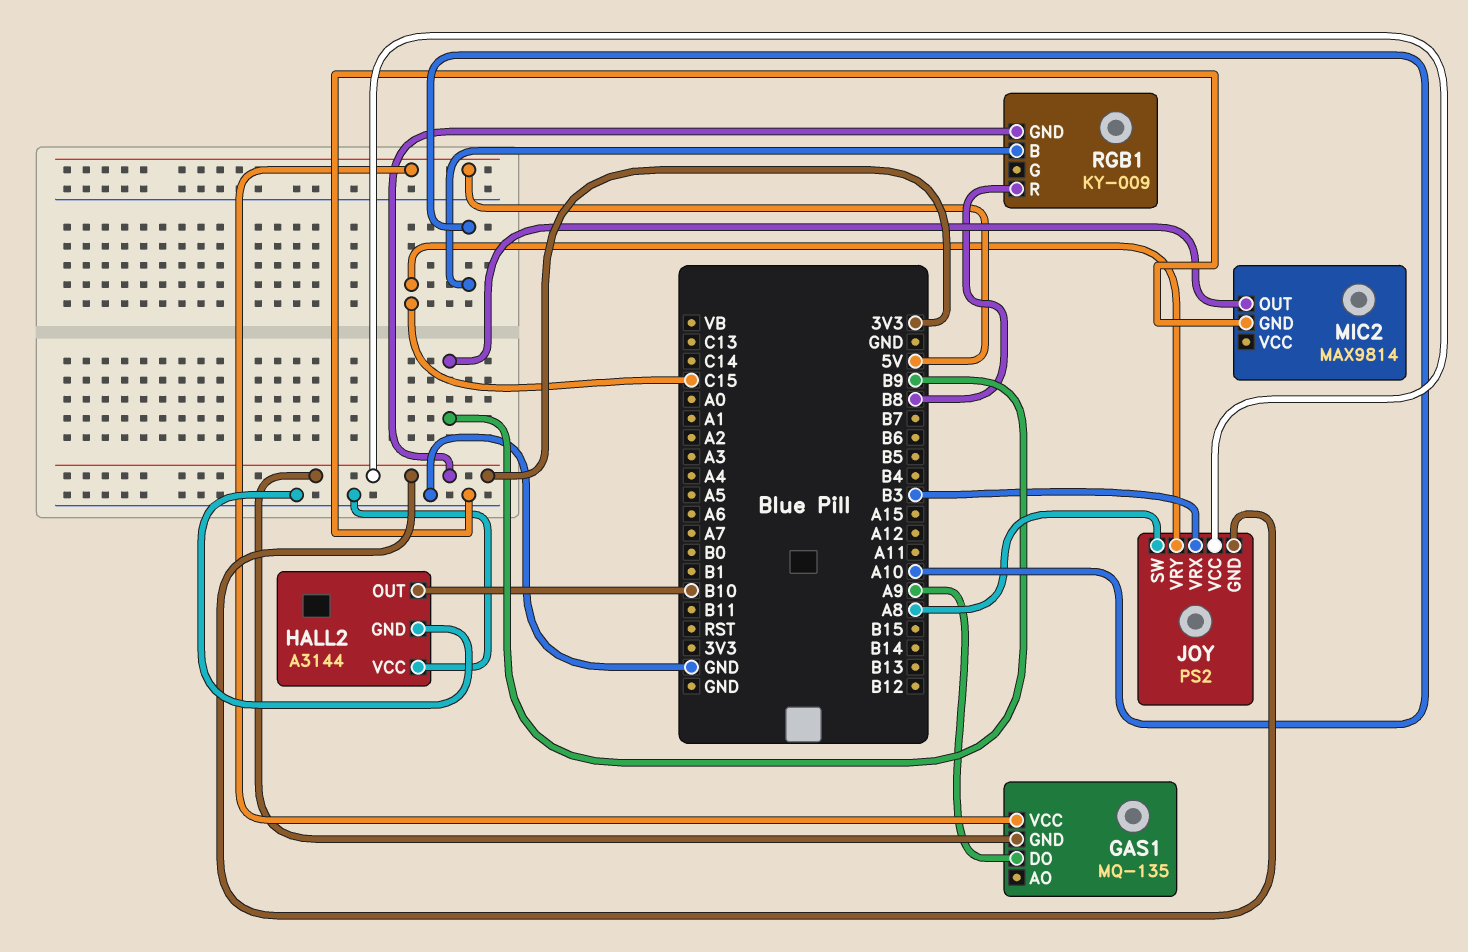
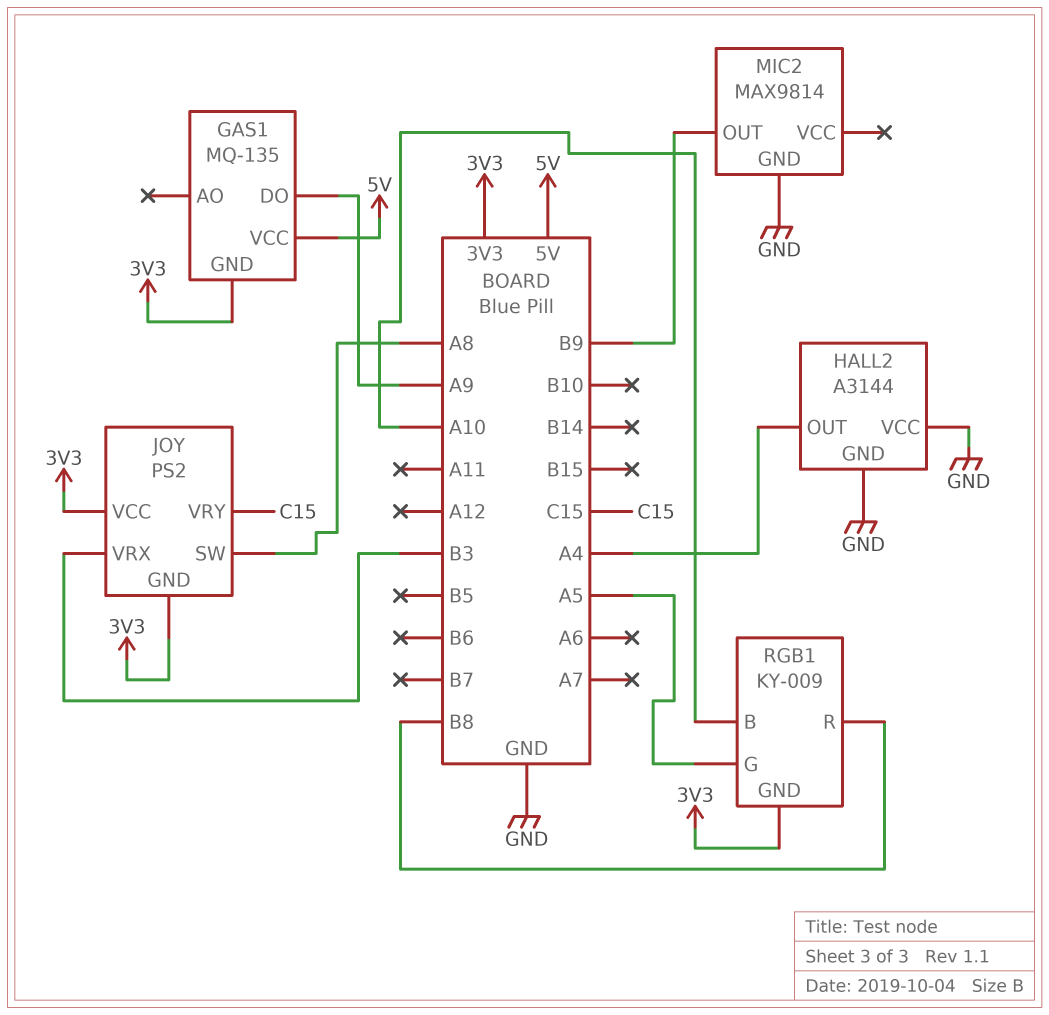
HALL2 pin OUT: B10 -> A4
RGB1 pin G: none -> A5

